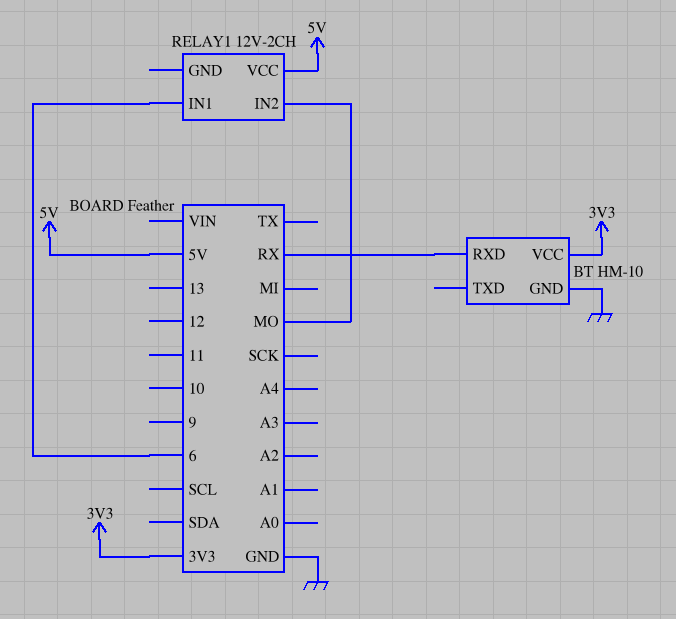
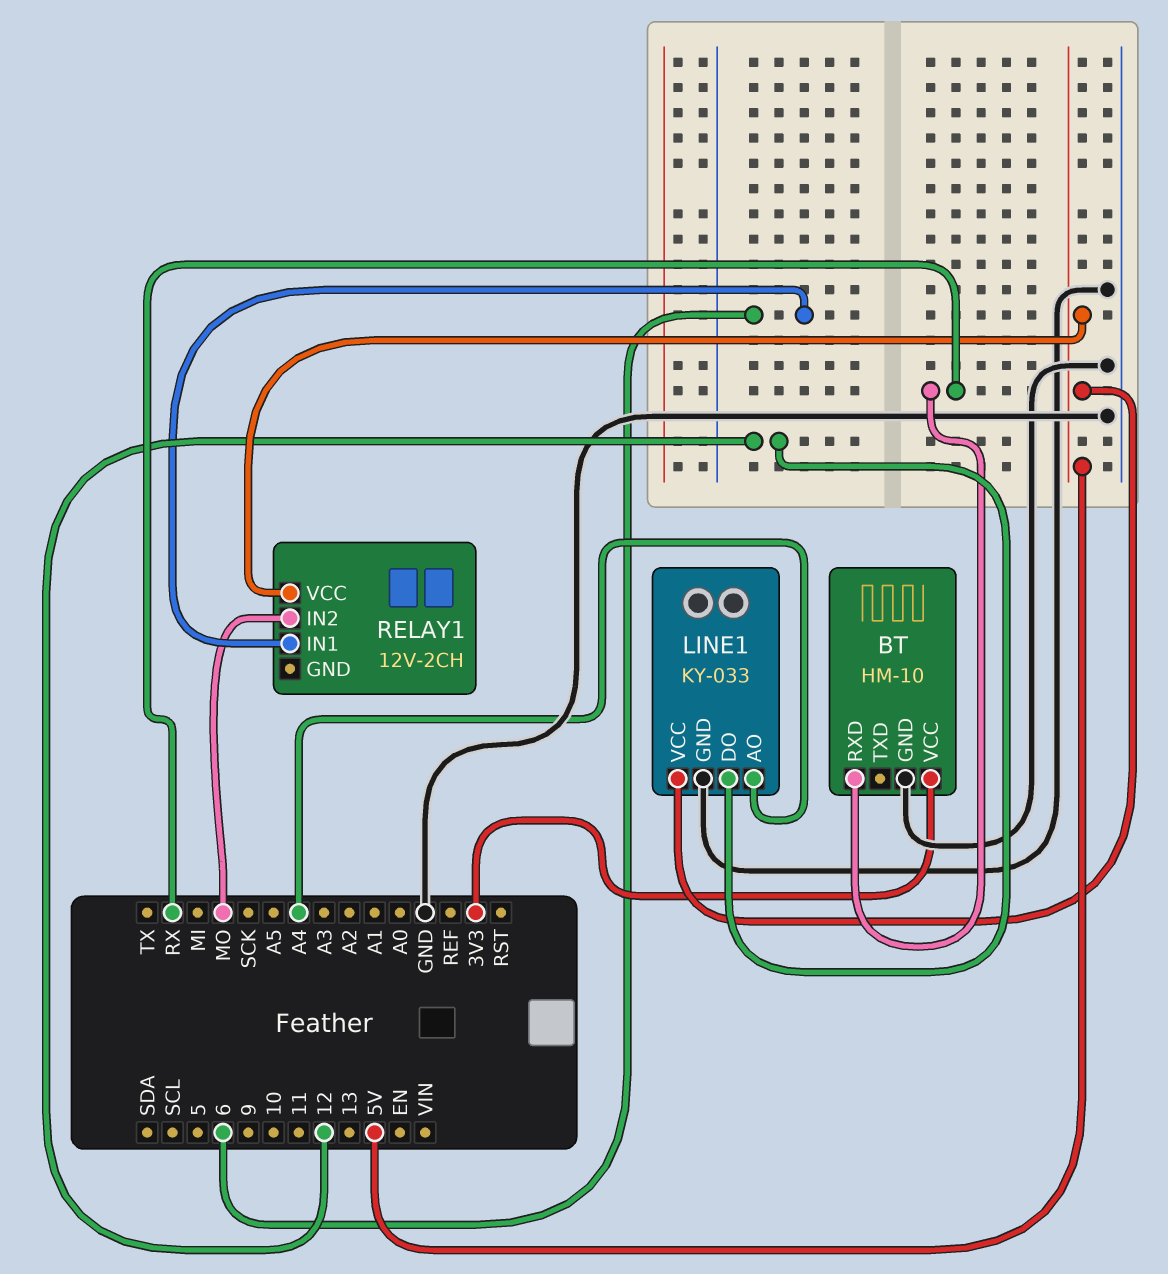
LINE1: none -> KY-033
LINE1 pin AO: none -> A4
LINE1 pin DO: none -> 12
LINE1 pin GND: none -> GND
LINE1 pin VCC: none -> 5V

